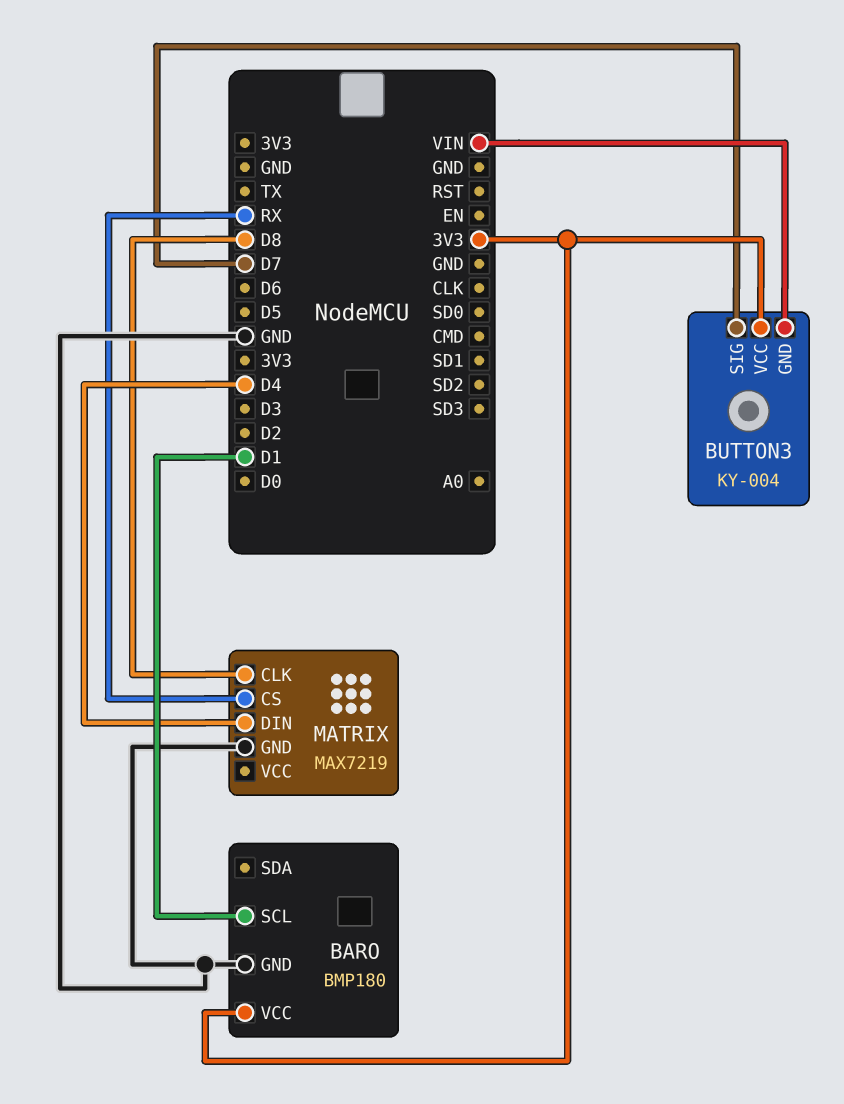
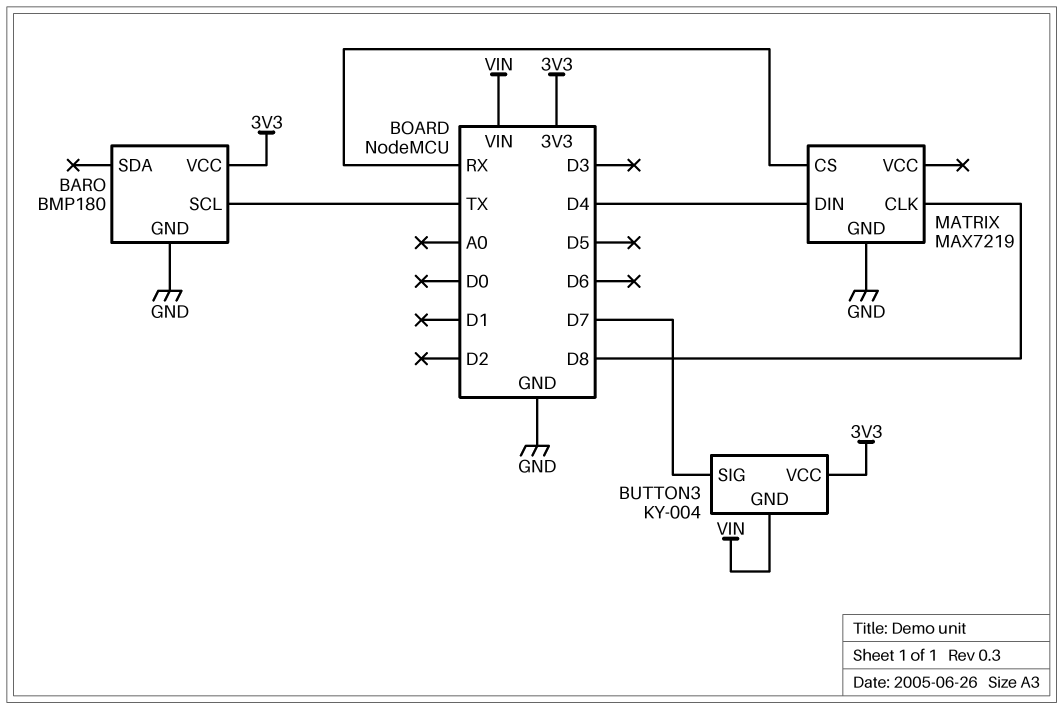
BARO pin SCL: D1 -> TX

